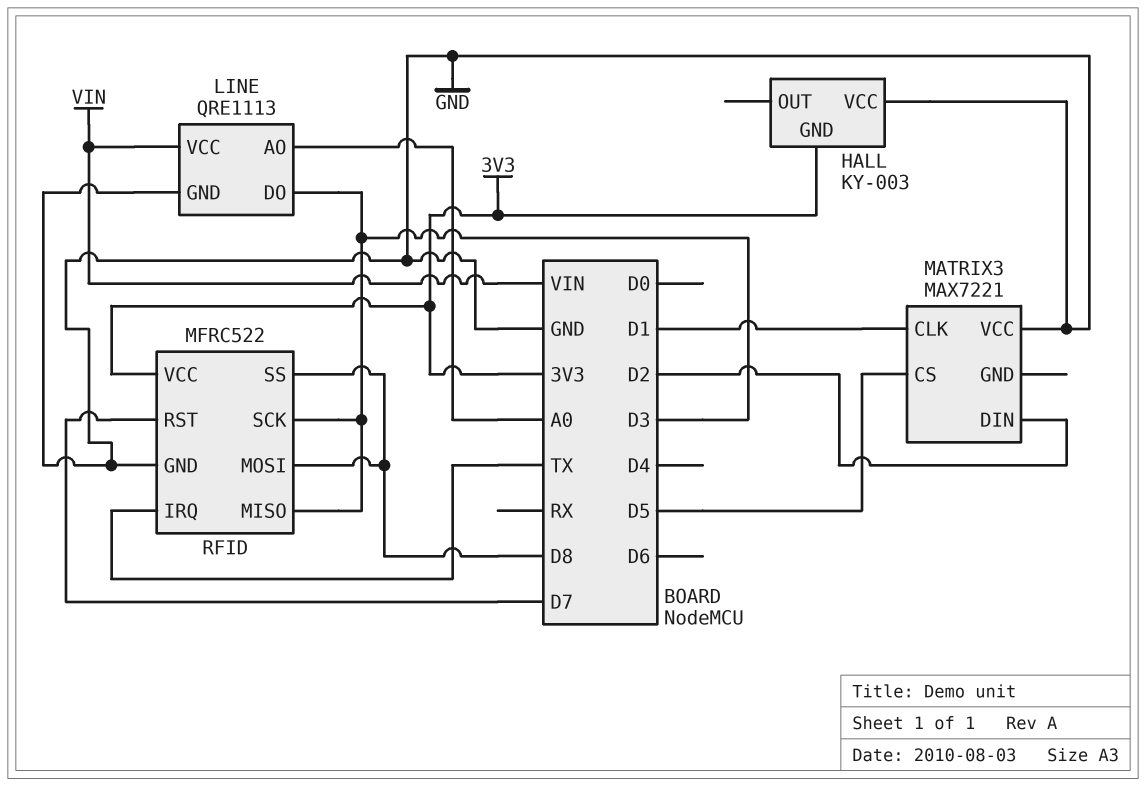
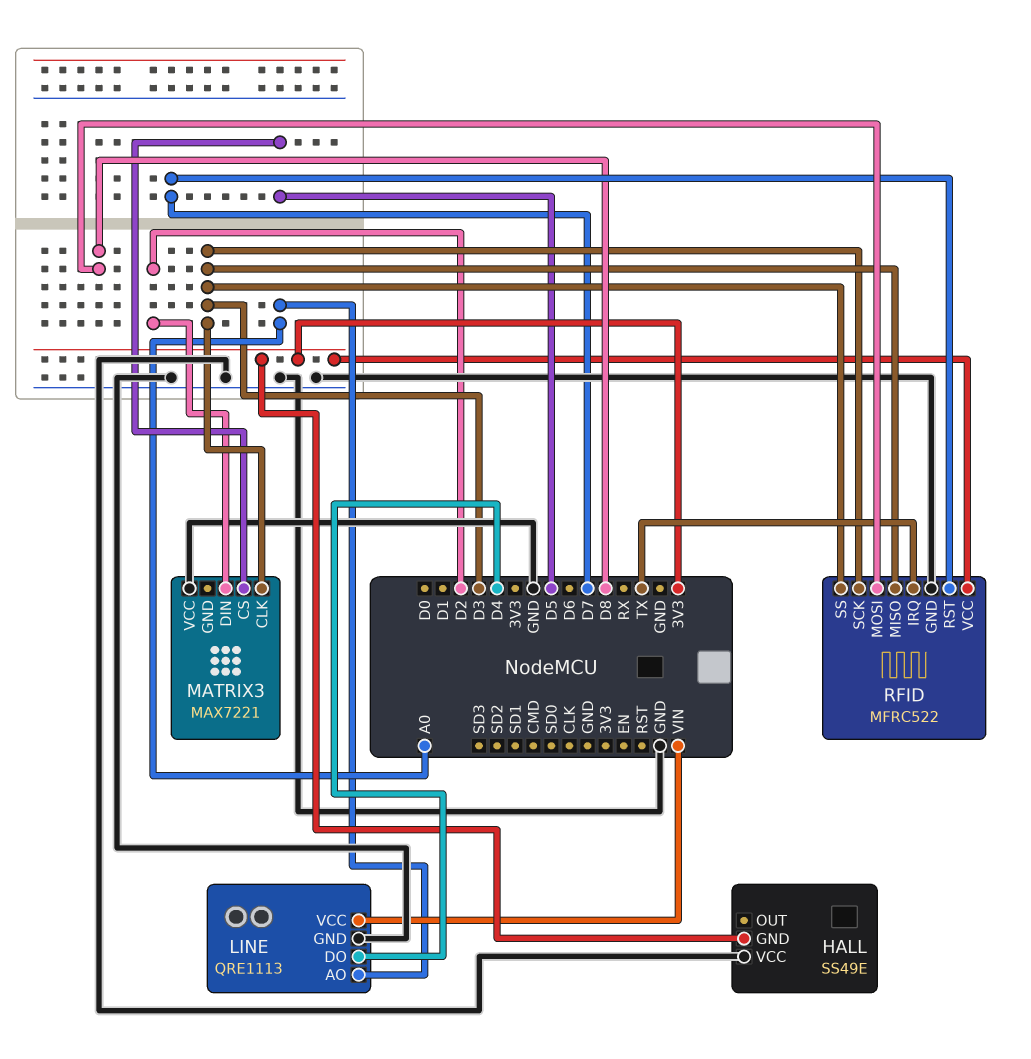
HALL: KY-003 -> SS49E
LINE pin DO: D3 -> D4
MATRIX3 pin CLK: D1 -> D3
RFID pin SS: D8 -> D3

